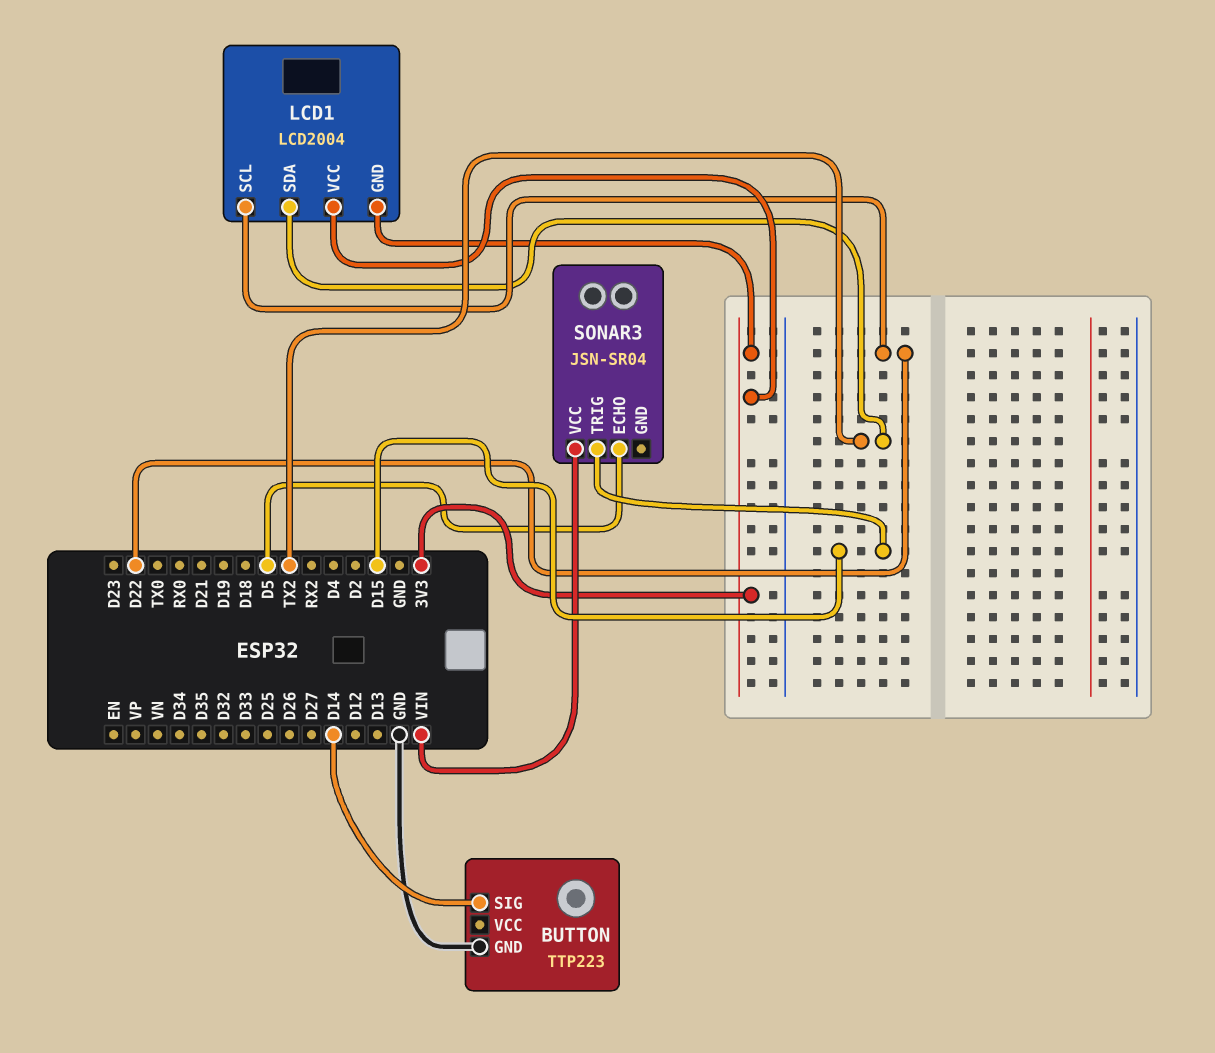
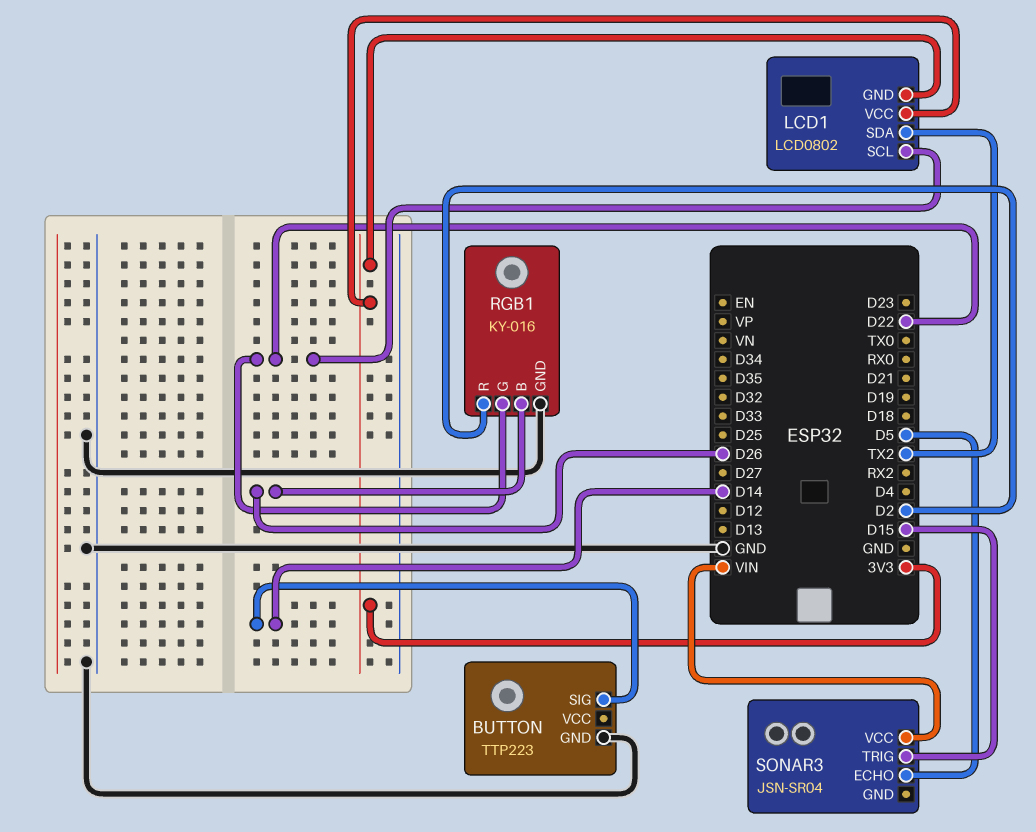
LCD1: LCD2004 -> LCD0802
RGB1: none -> KY-016
RGB1 pin B: none -> D26
RGB1 pin G: none -> D22
RGB1 pin GND: none -> GND
RGB1 pin R: none -> D2

